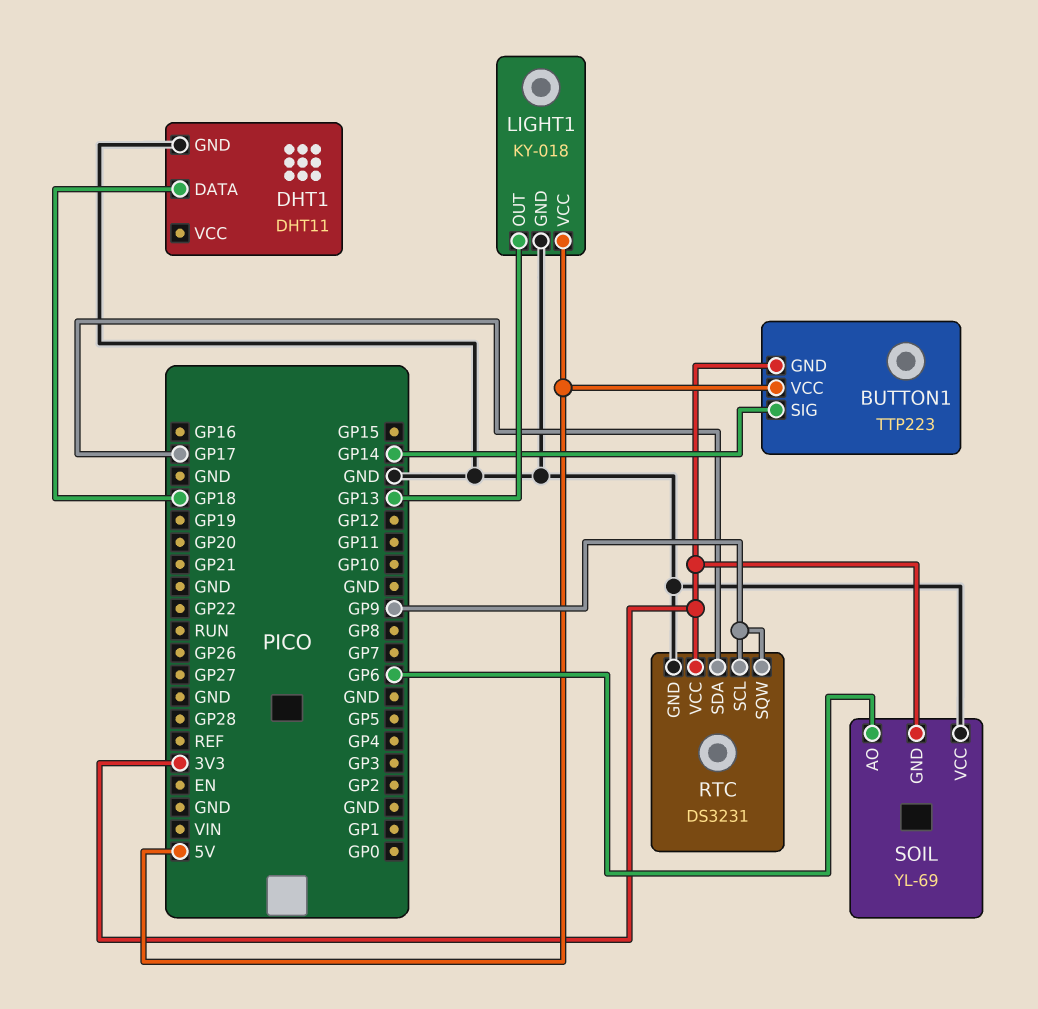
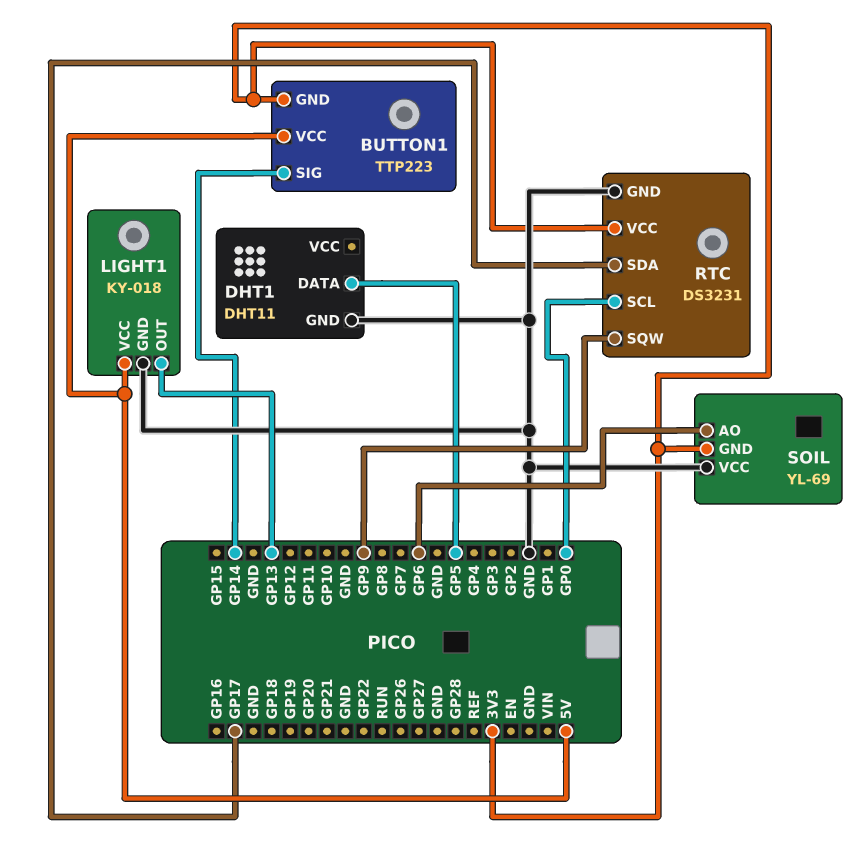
DHT1 pin DATA: GP18 -> GP5
RTC pin SCL: GP9 -> GP0

